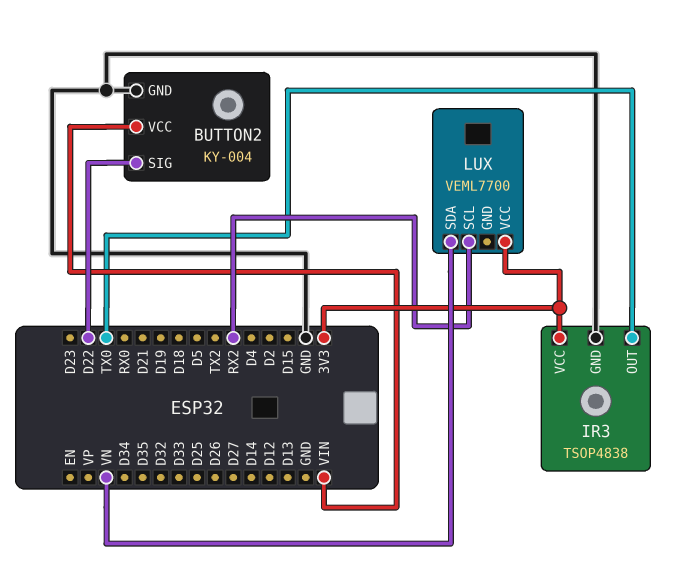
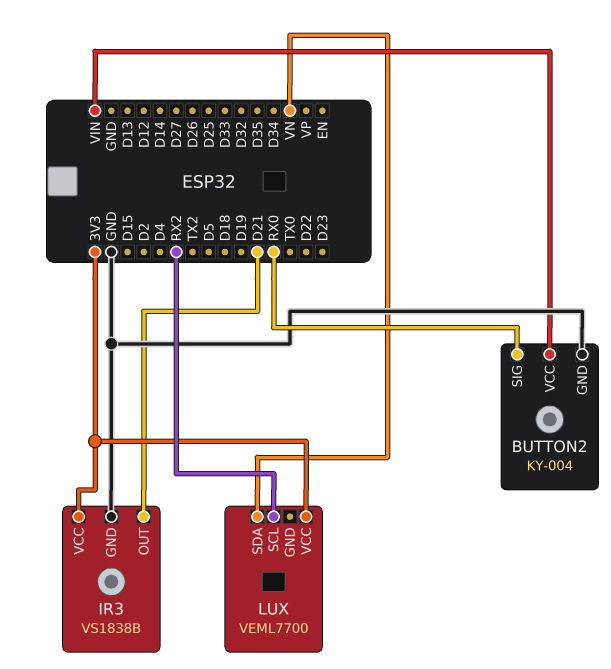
BUTTON2 pin SIG: D22 -> RX0
IR3: TSOP4838 -> VS1838B
IR3 pin OUT: TX0 -> D21

